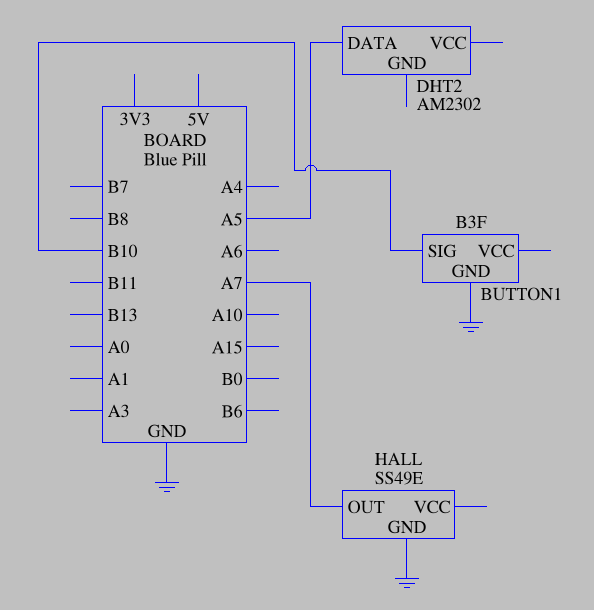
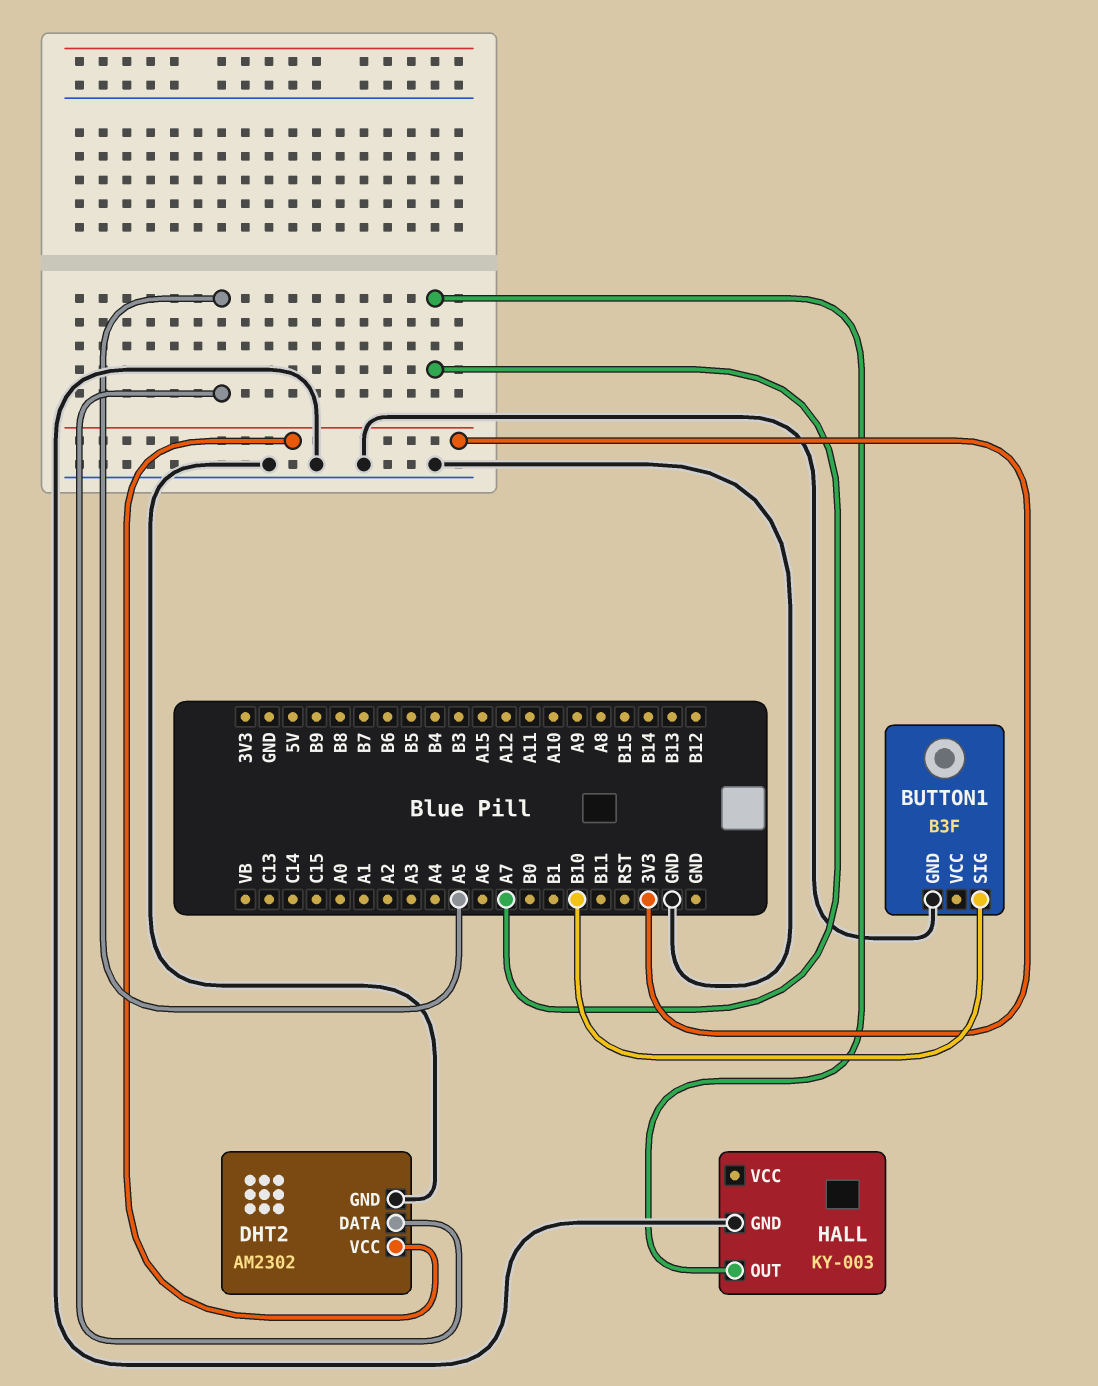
DHT2 pin GND: none -> GND
DHT2 pin VCC: none -> 3V3
HALL: SS49E -> KY-003

